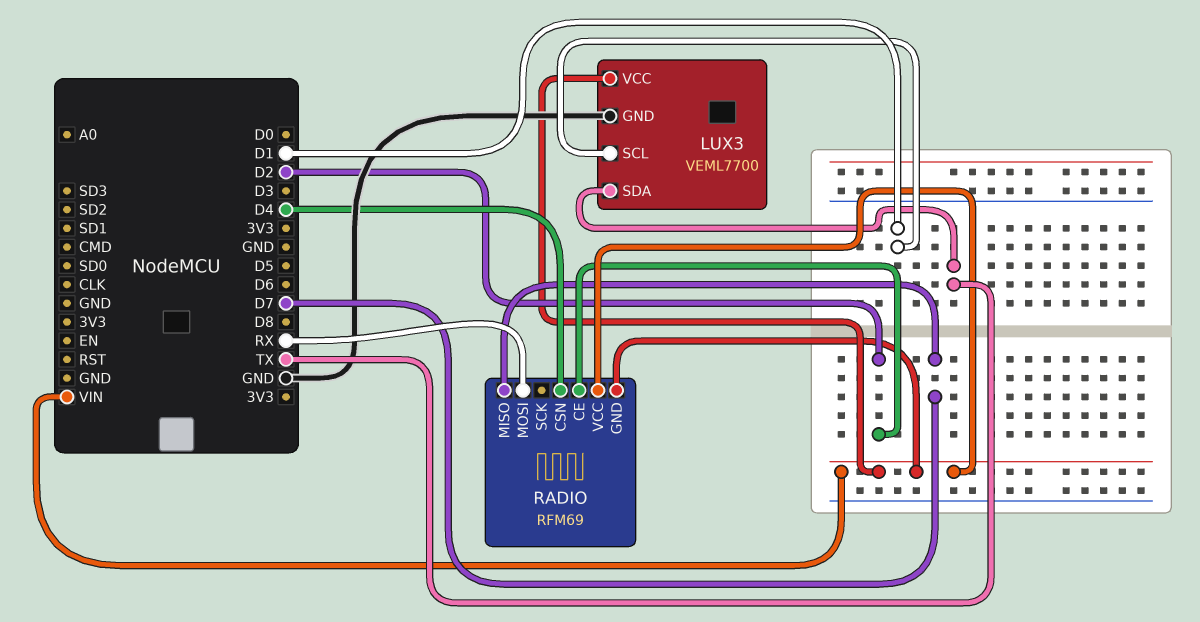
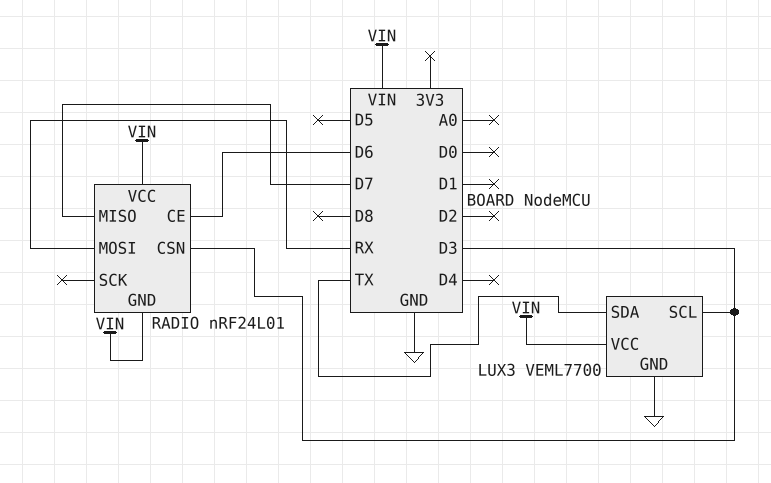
LUX3 pin SCL: D1 -> D3
RADIO: RFM69 -> nRF24L01
RADIO pin CE: D2 -> D6
RADIO pin CSN: D4 -> D3

